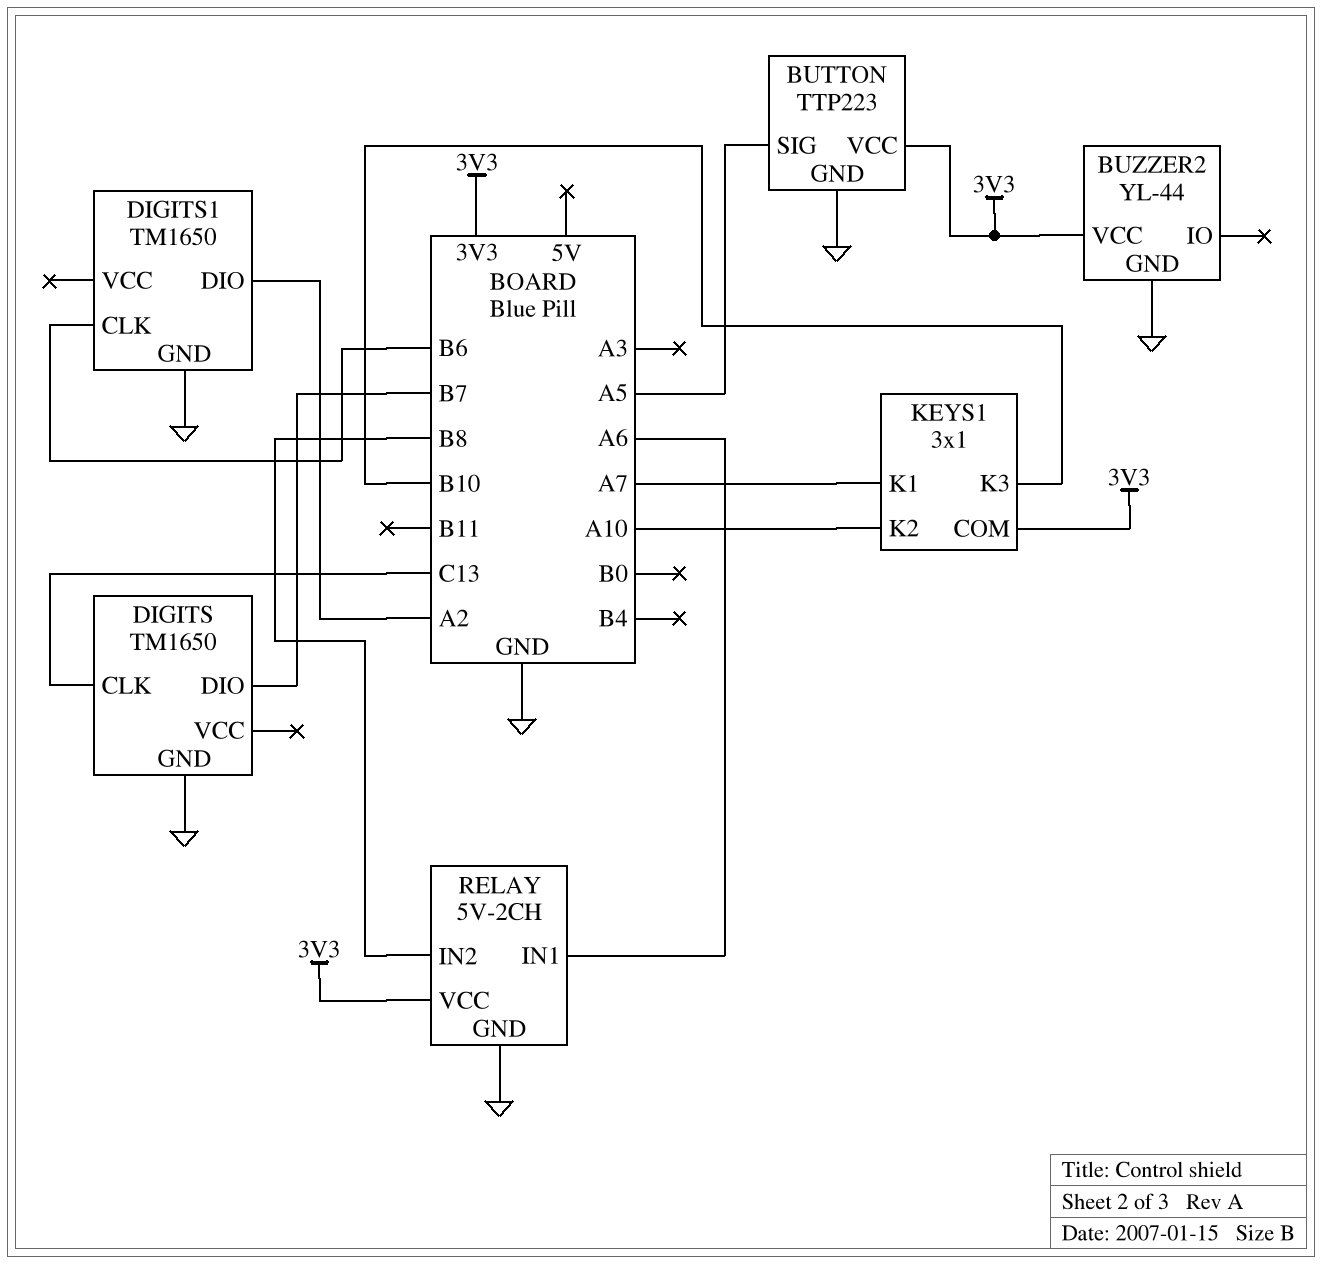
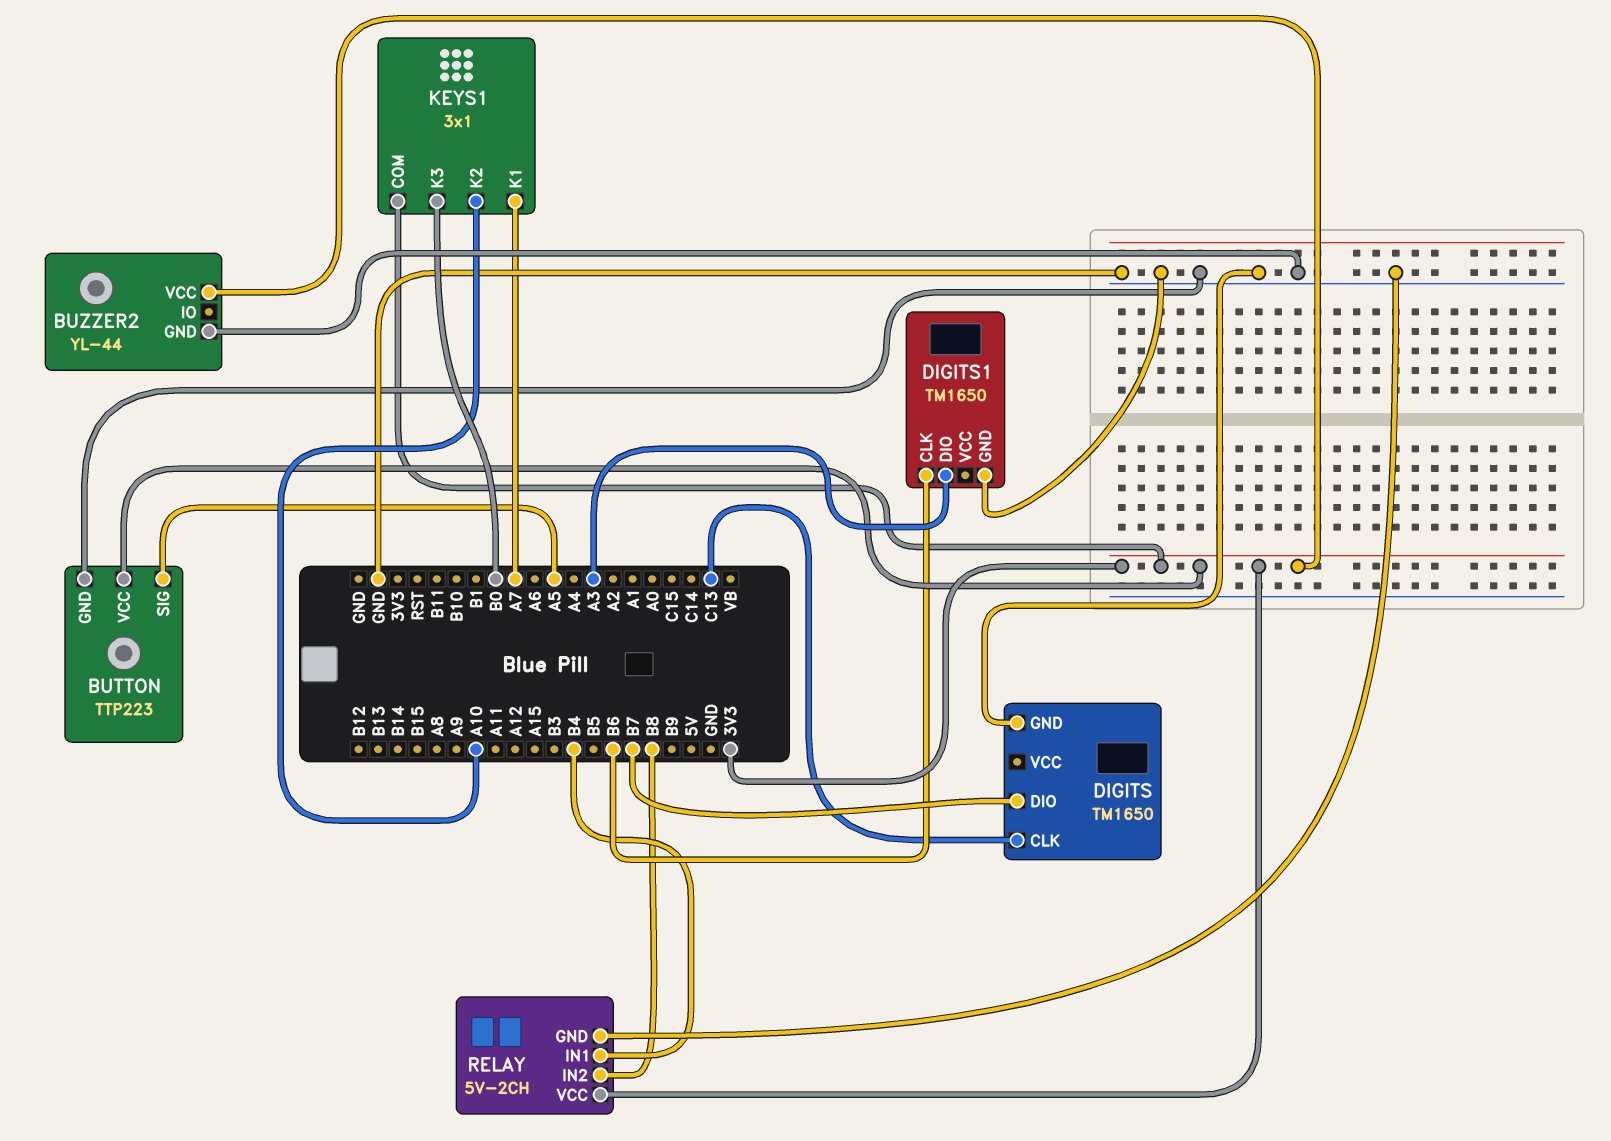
DIGITS1 pin DIO: A2 -> A3
KEYS1 pin K3: B10 -> B0
RELAY pin IN1: A6 -> B4

